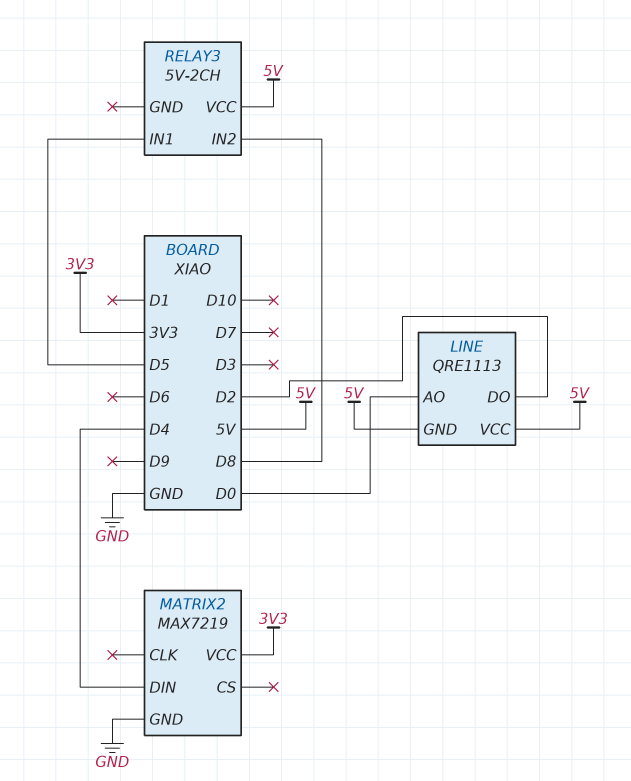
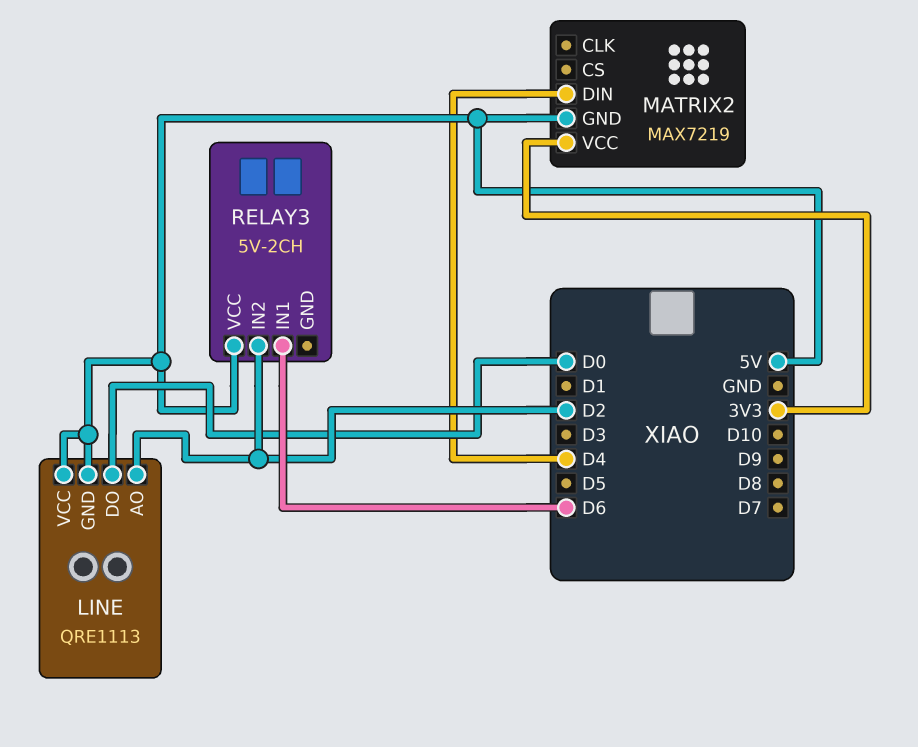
LINE pin AO: D0 -> D2
LINE pin DO: D2 -> D0
MATRIX2 pin GND: GND -> 5V
RELAY3 pin IN1: D5 -> D6
RELAY3 pin IN2: D8 -> D2

